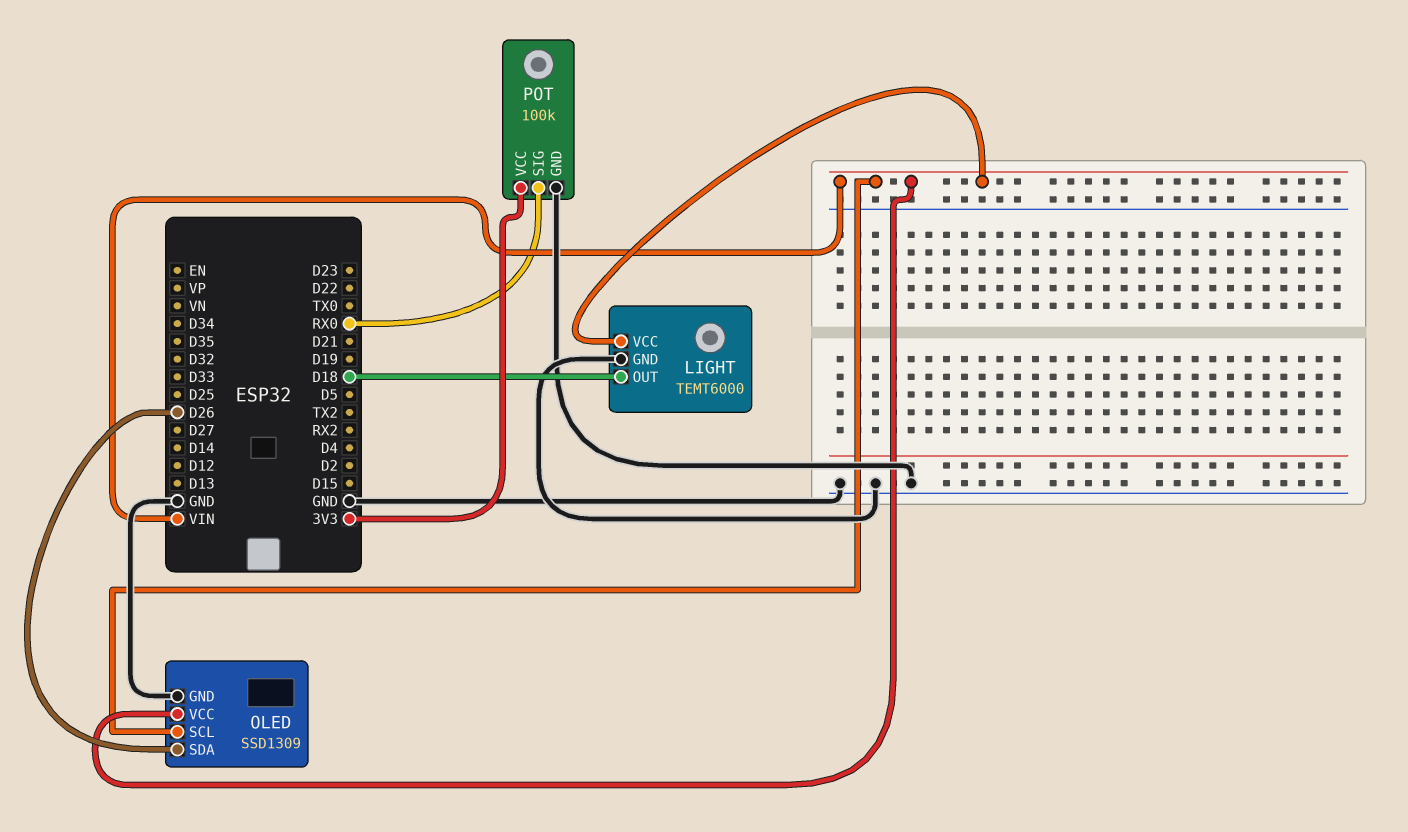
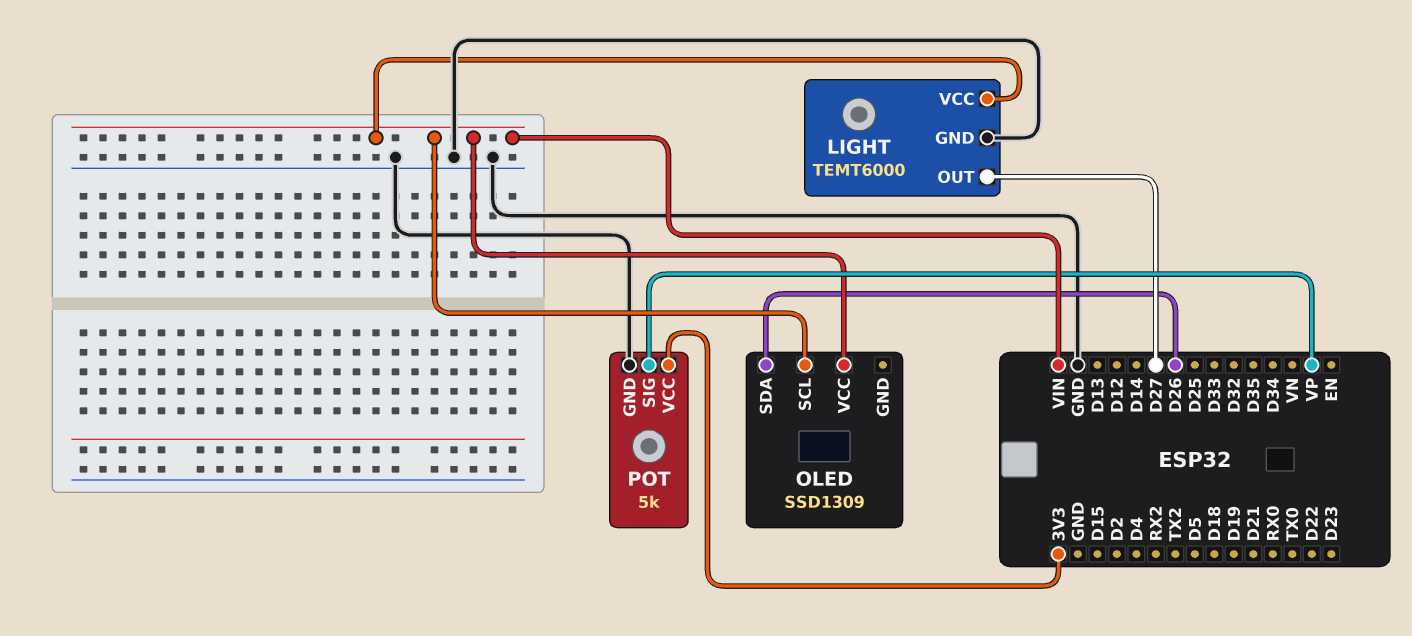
LIGHT pin OUT: D18 -> D27
OLED pin GND: GND -> none
POT: 100k -> 5k
POT pin SIG: RX0 -> VP

